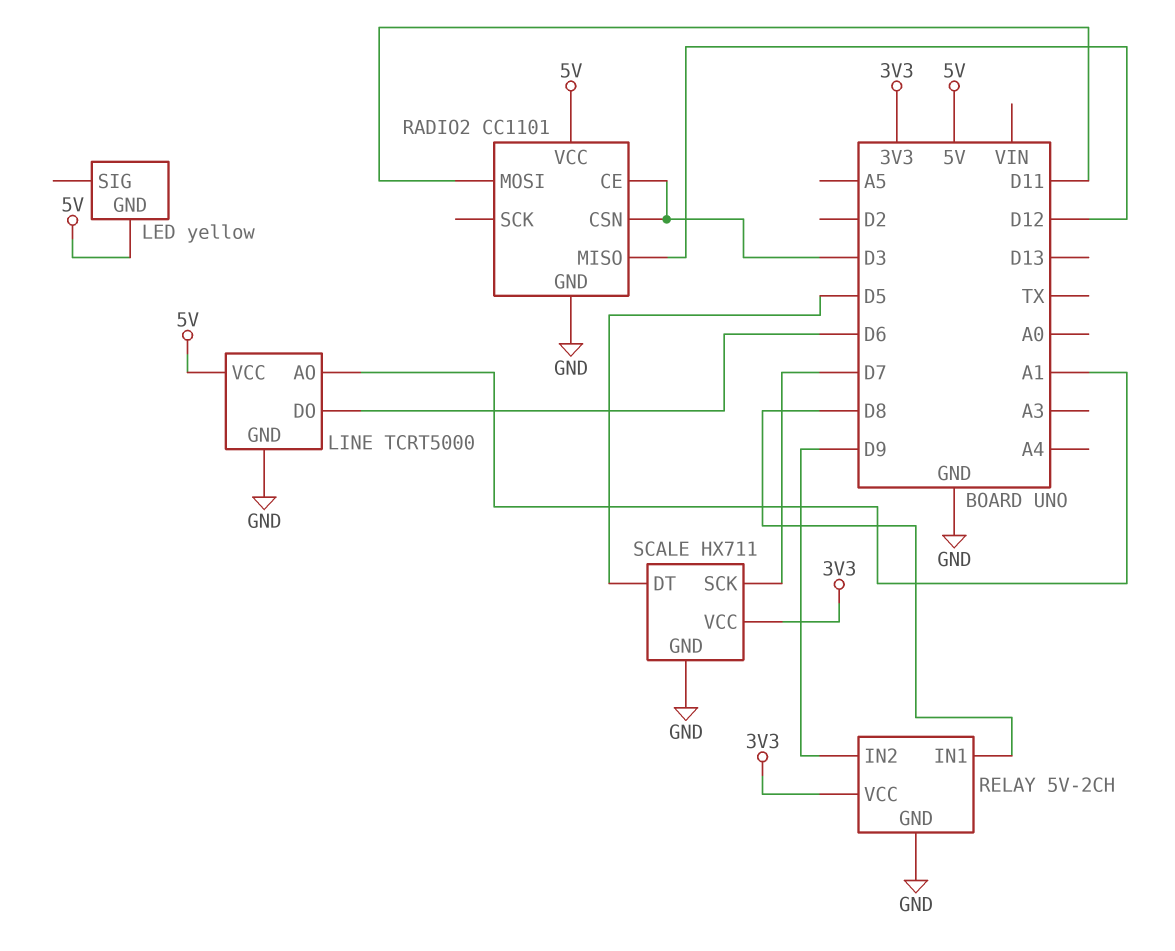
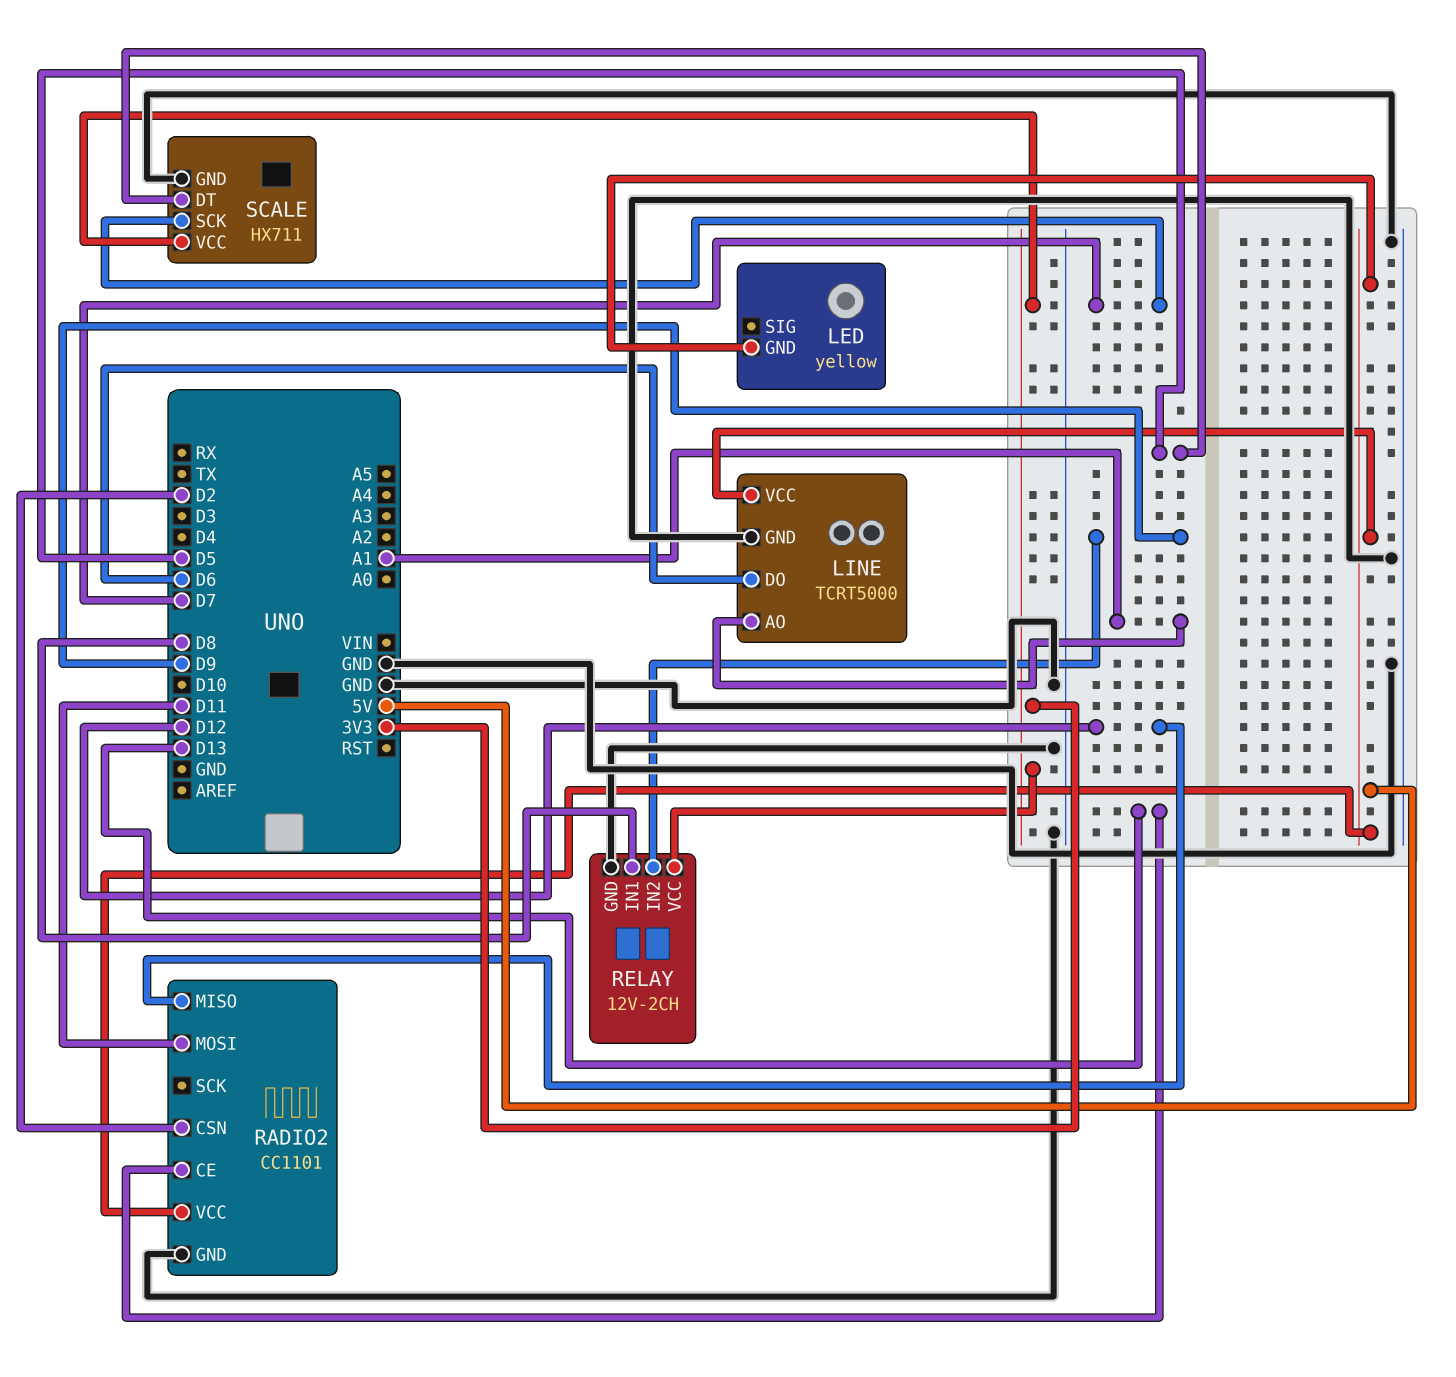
RADIO2 pin CE: D3 -> D13
RADIO2 pin CSN: D3 -> D2
RELAY: 5V-2CH -> 12V-2CH

